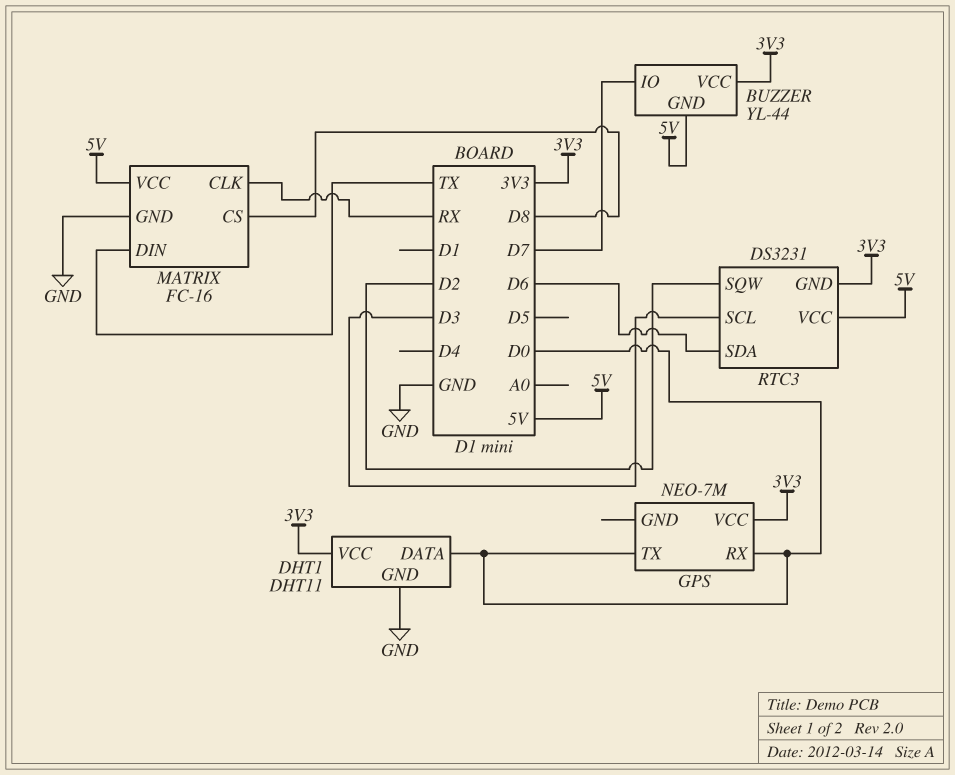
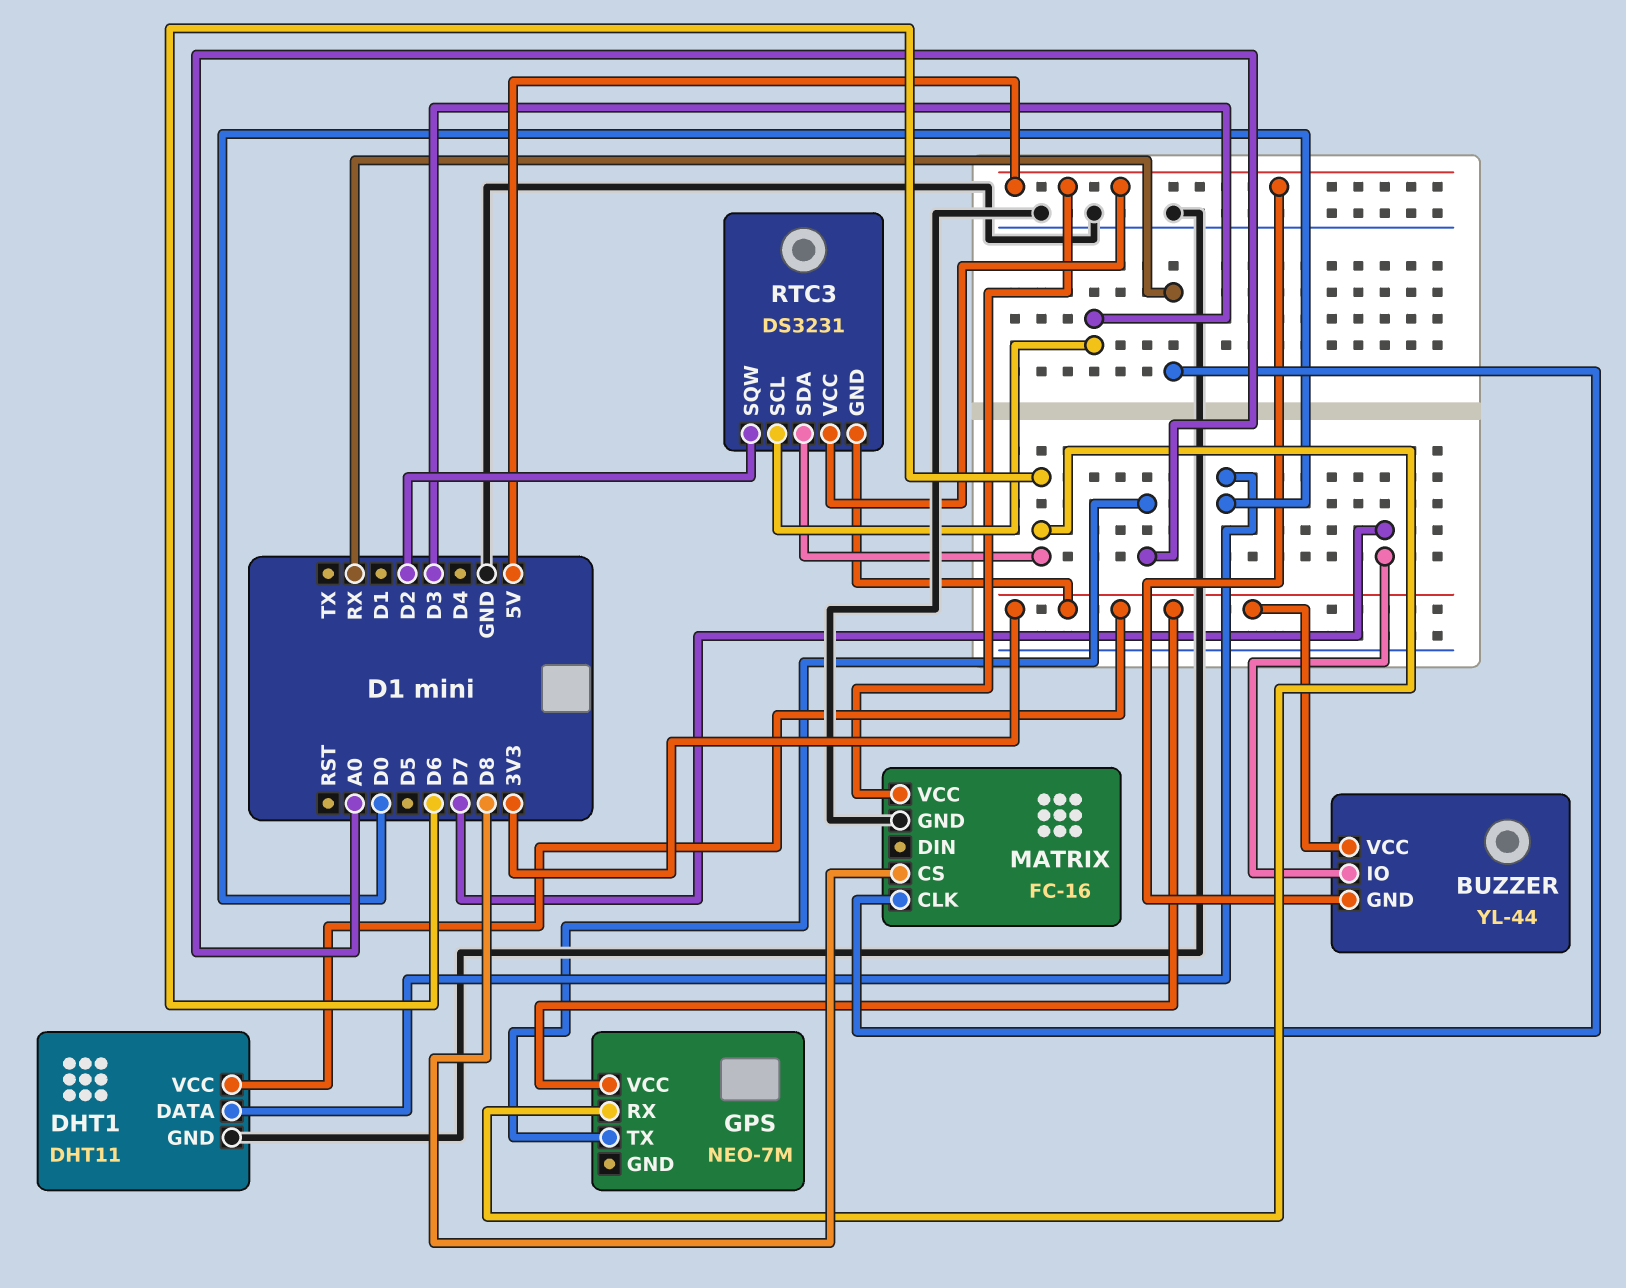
GPS pin RX: D0 -> D6
GPS pin TX: D0 -> A0
MATRIX pin DIN: TX -> none

